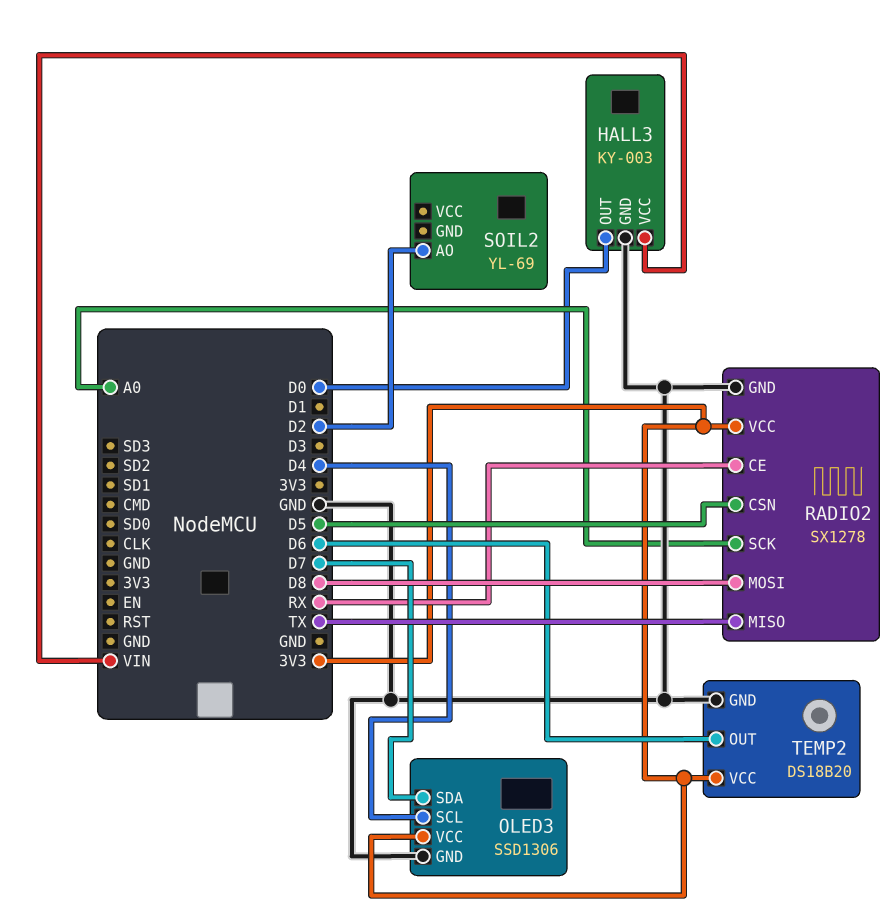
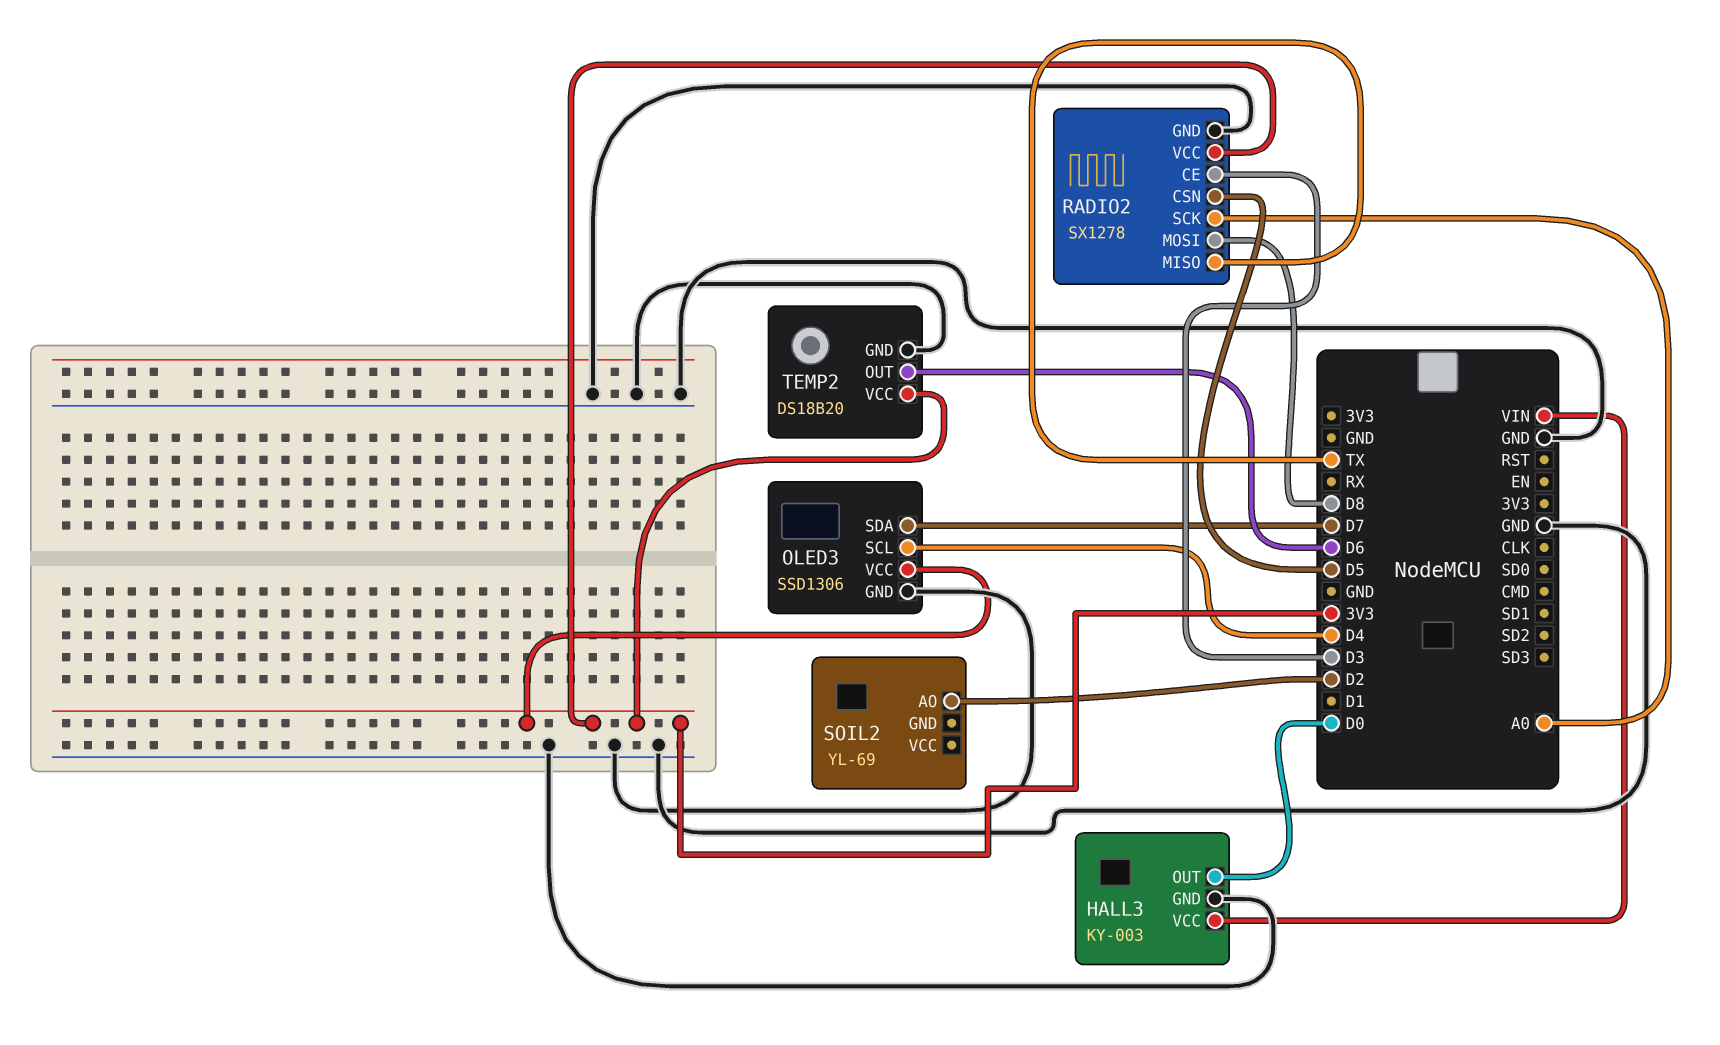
RADIO2 pin CE: RX -> D3

